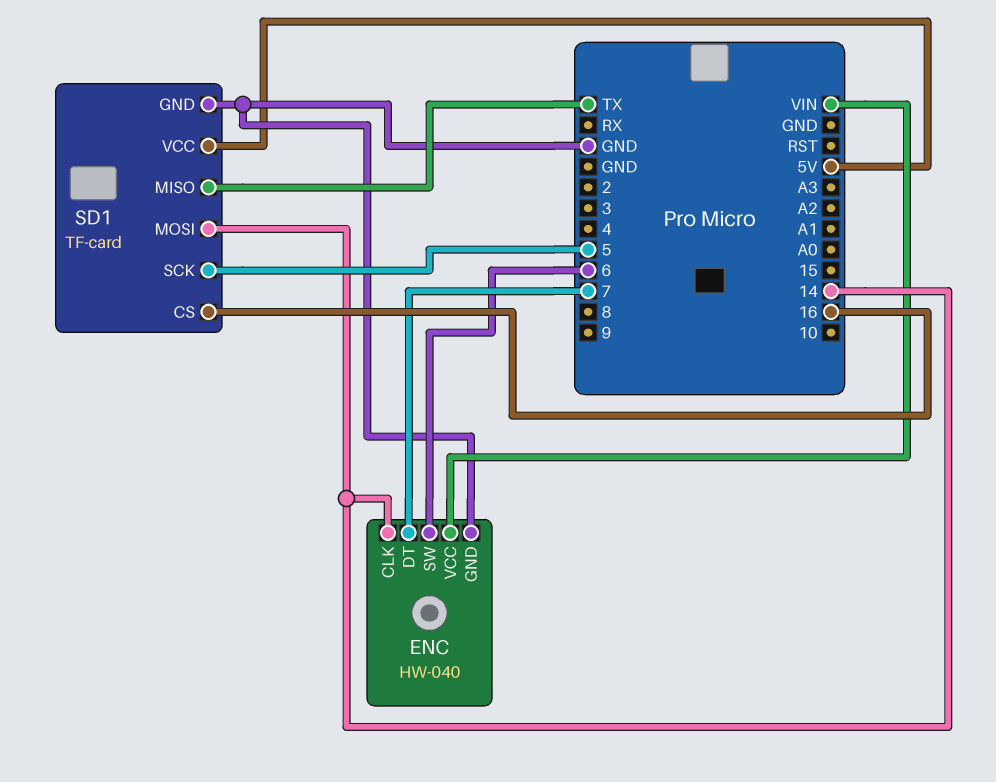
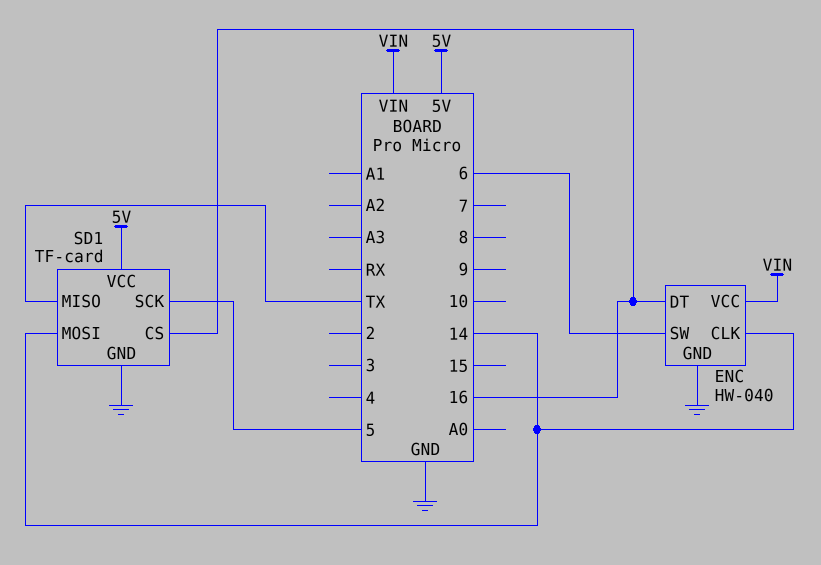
ENC pin DT: 7 -> 16

